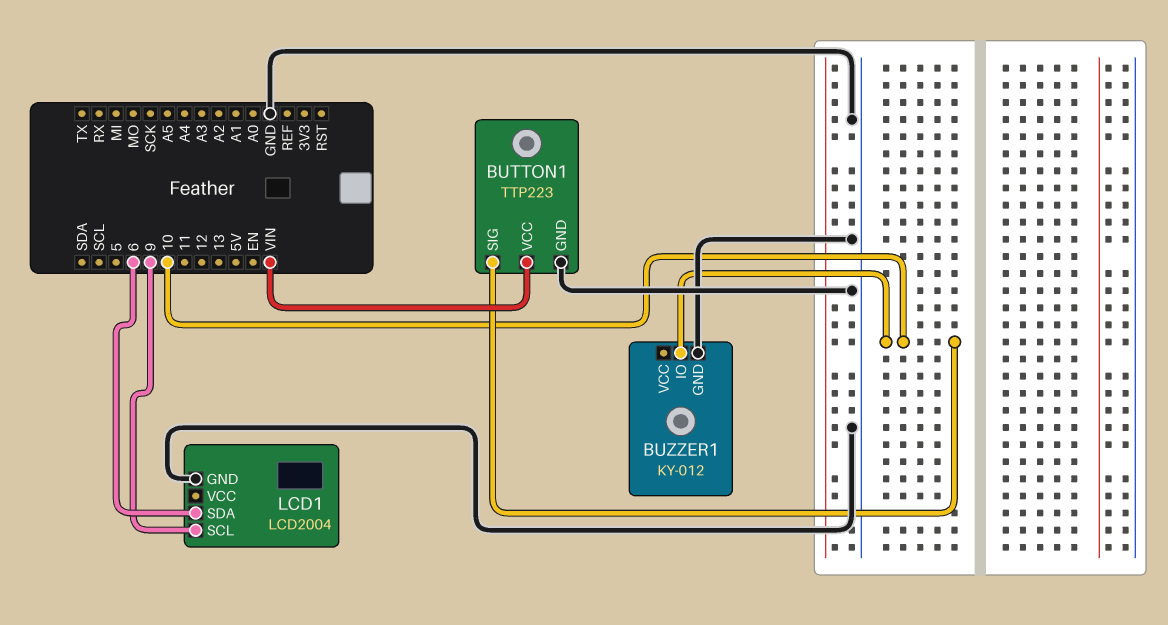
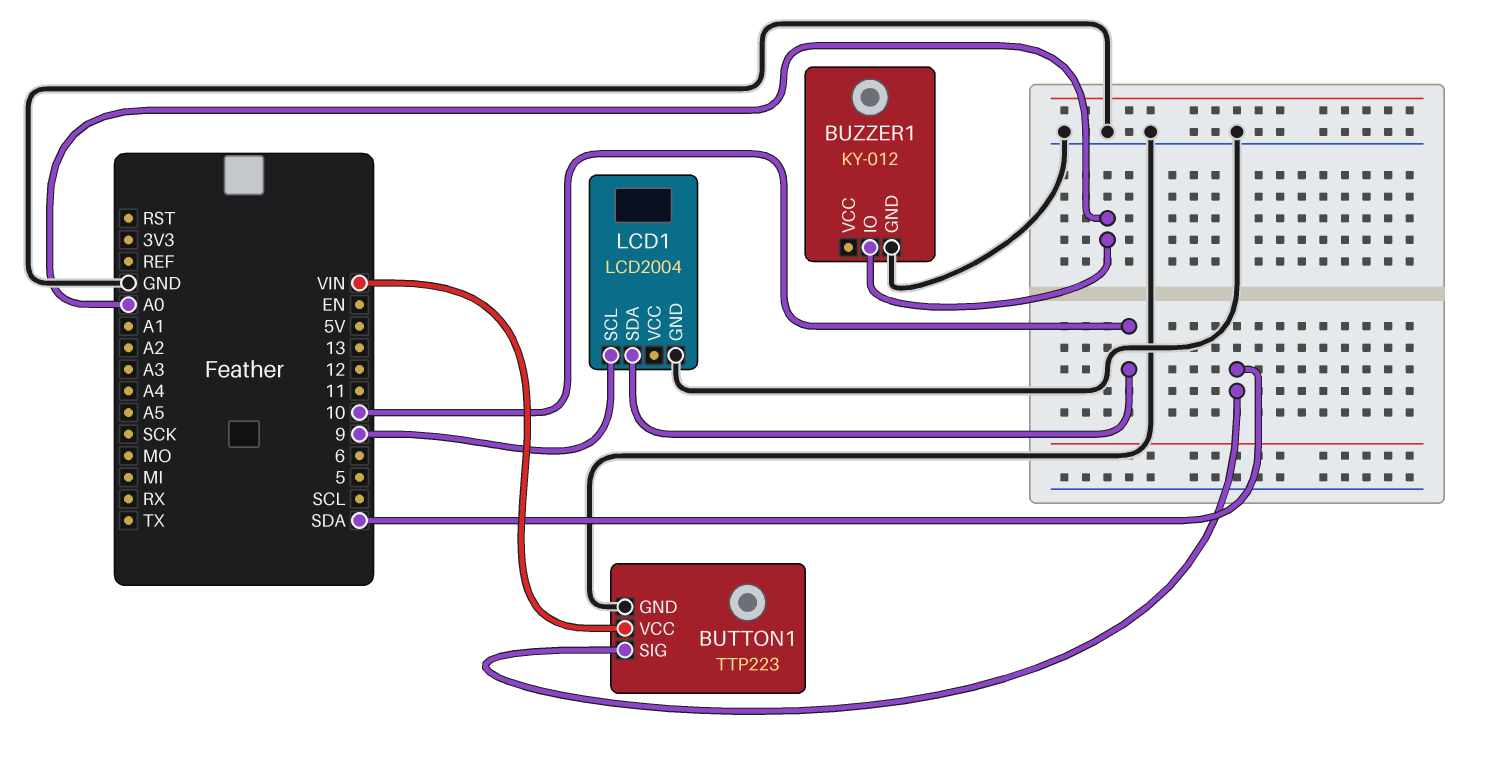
BUTTON1 pin SIG: 10 -> SDA
BUZZER1 pin IO: 10 -> A0
LCD1 pin SDA: 6 -> 10

